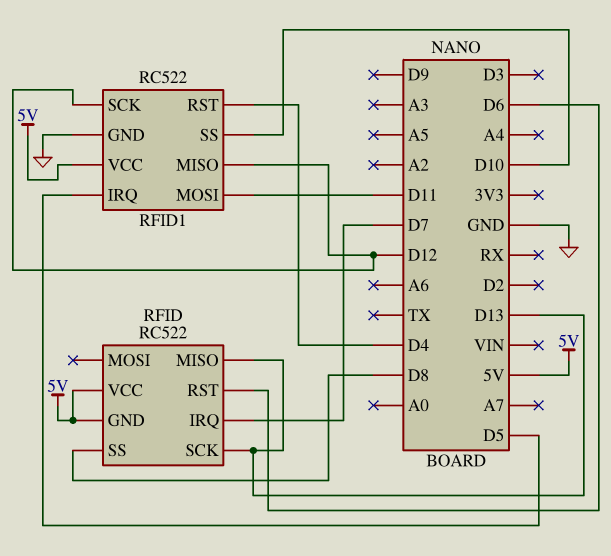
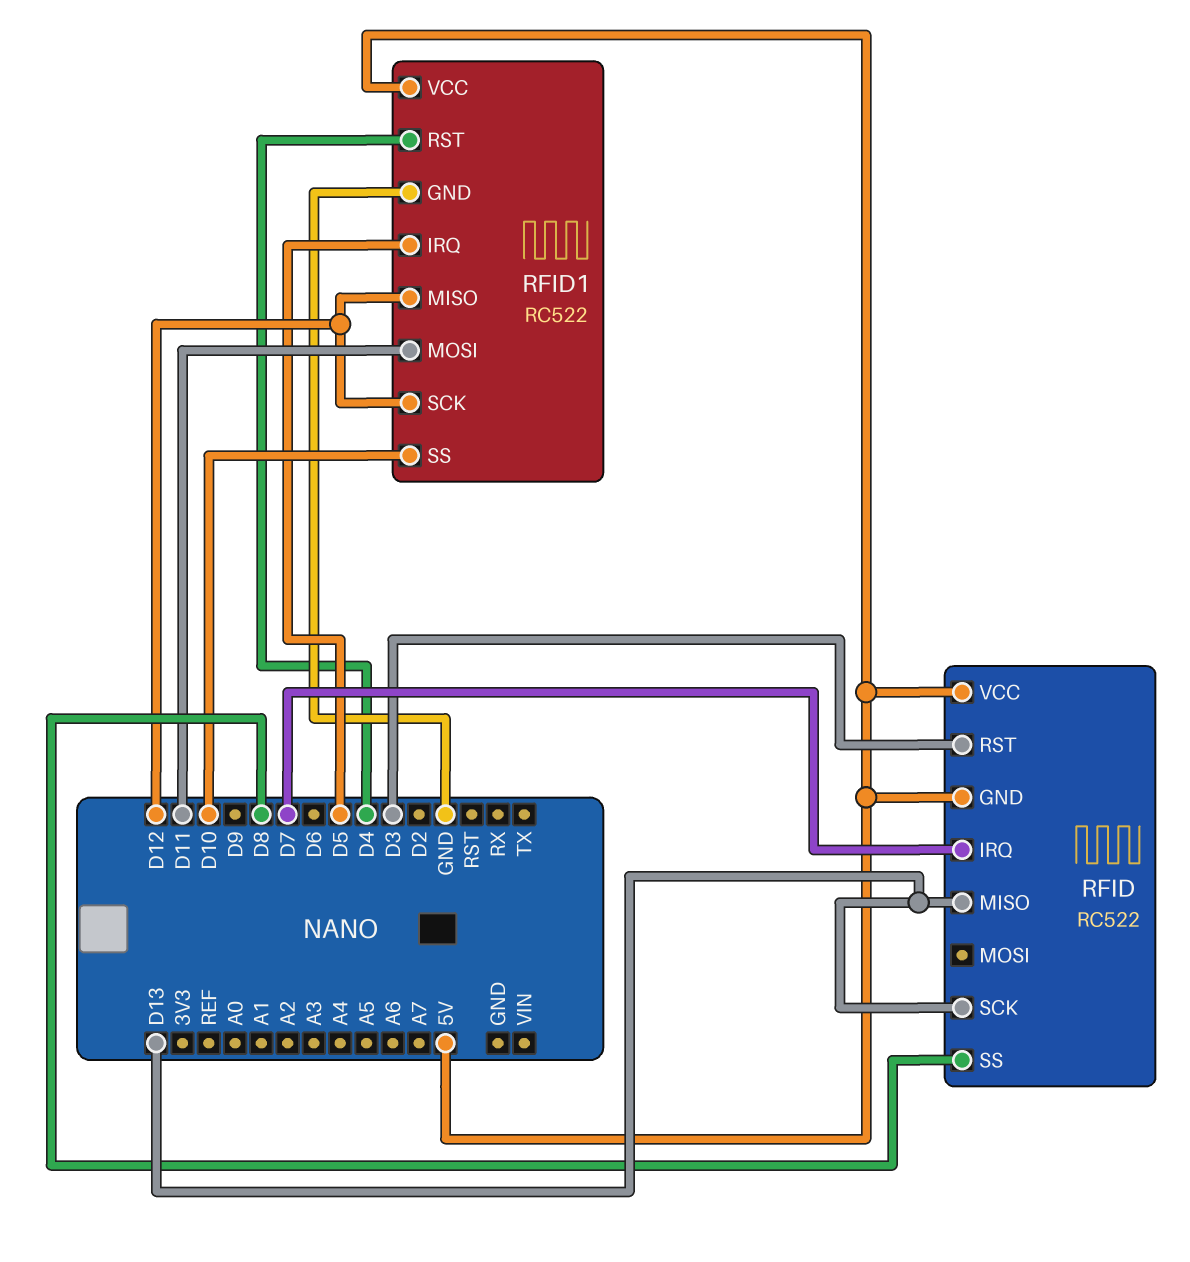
RFID pin RST: D6 -> D3

